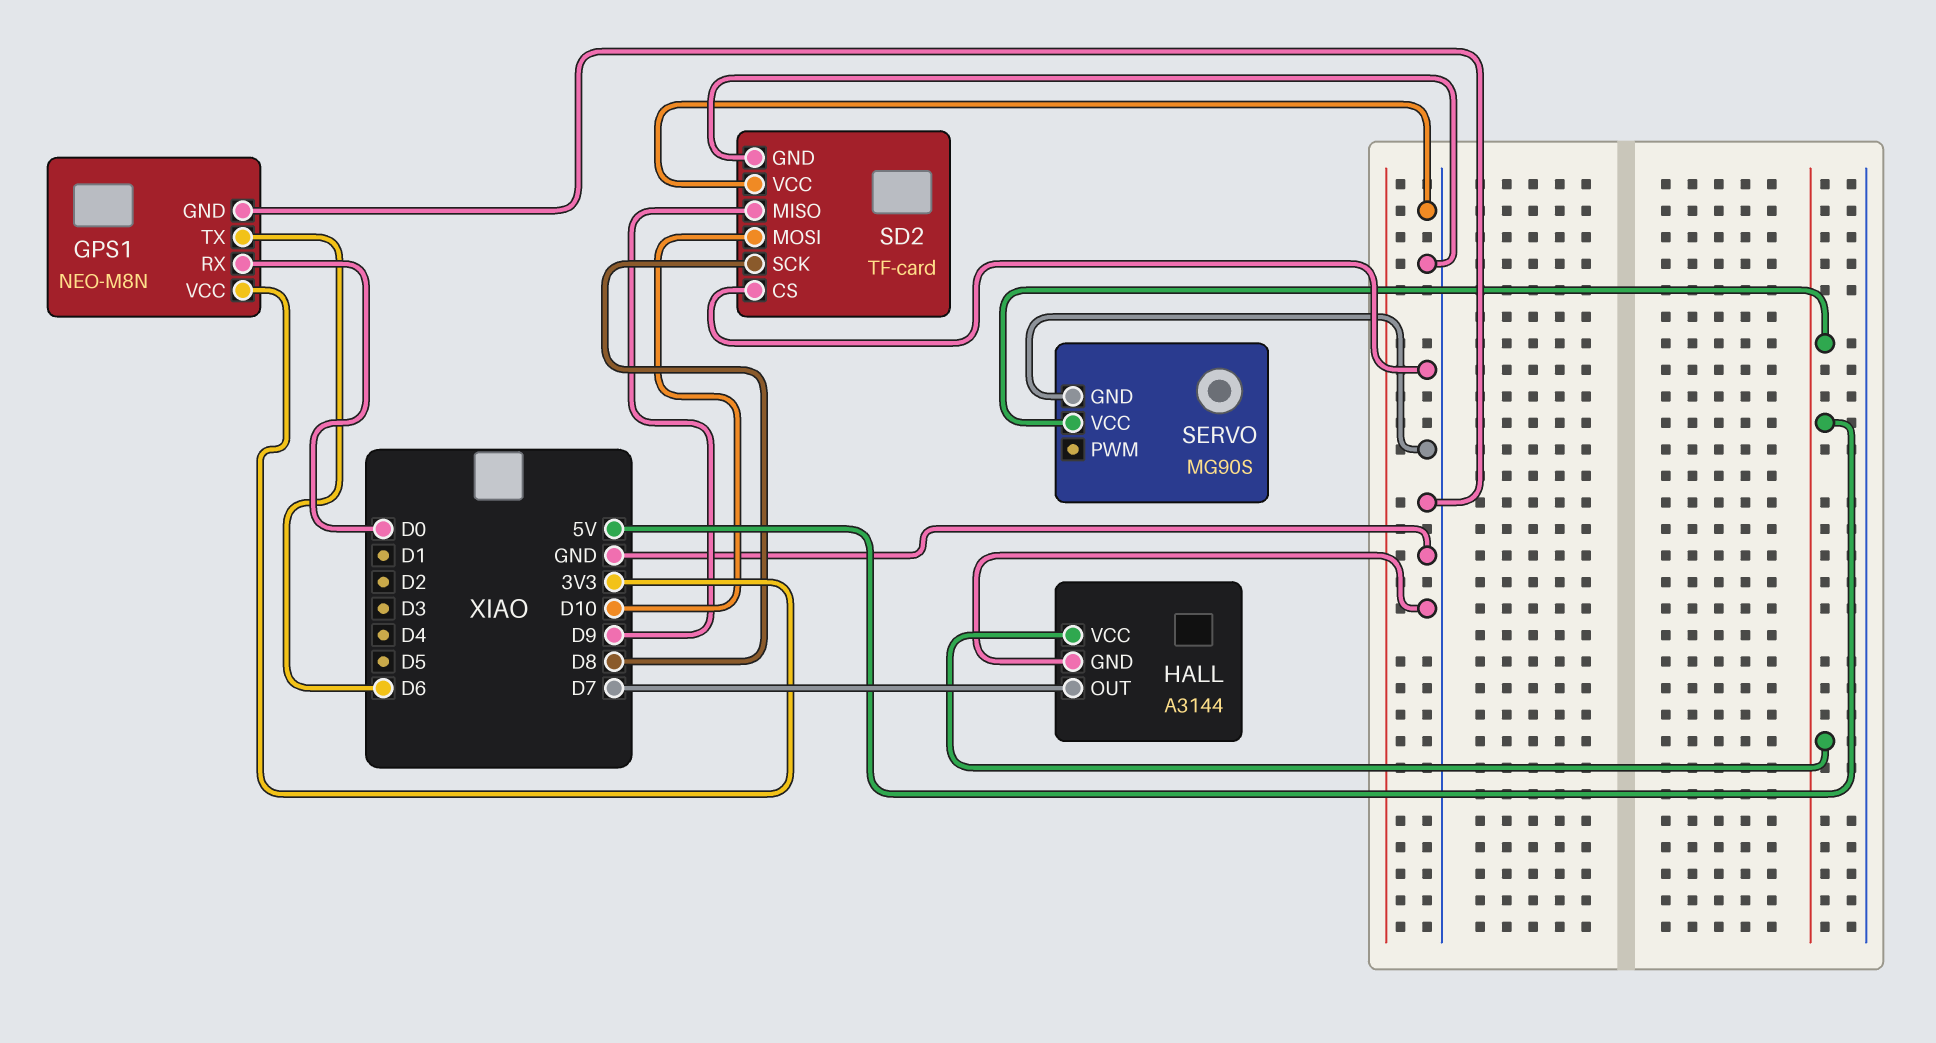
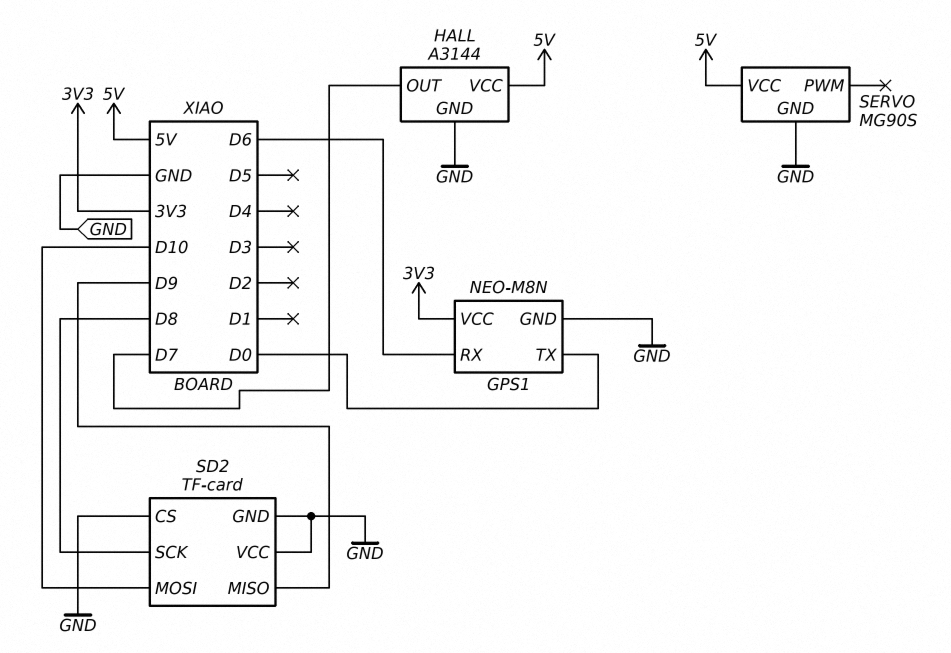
GPS1 pin RX: D0 -> D6
GPS1 pin TX: D6 -> D0

